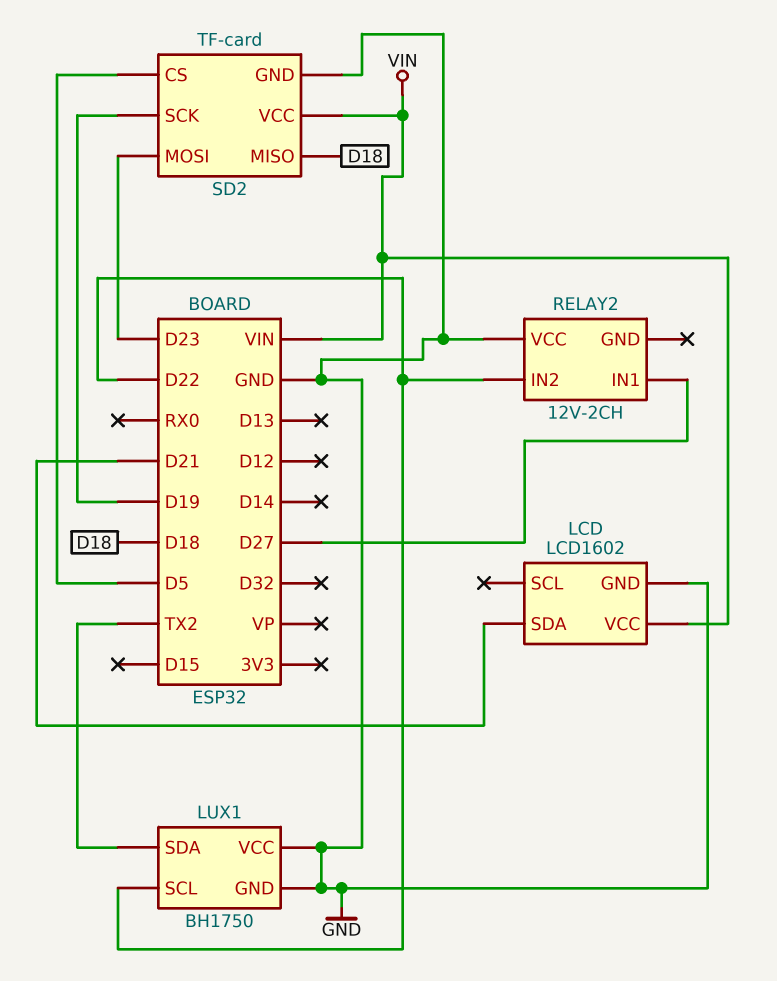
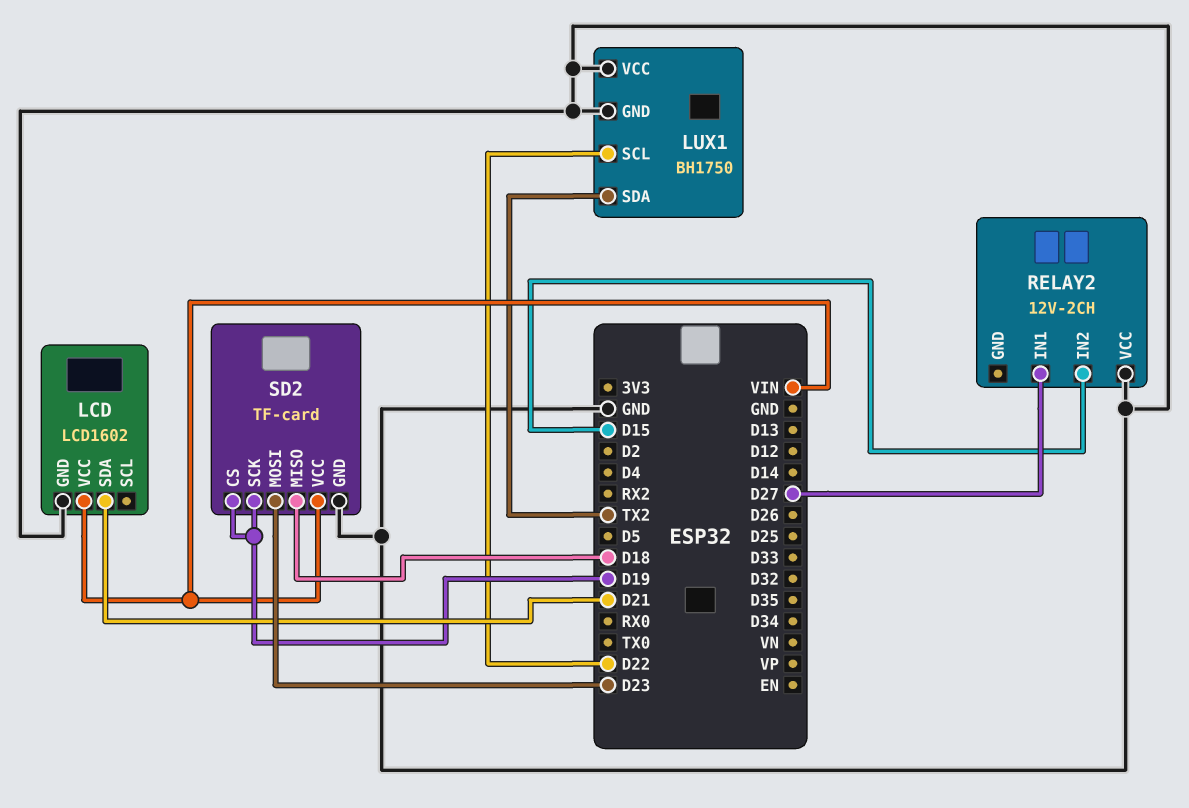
RELAY2 pin IN2: D22 -> D15
SD2 pin CS: D5 -> D19

